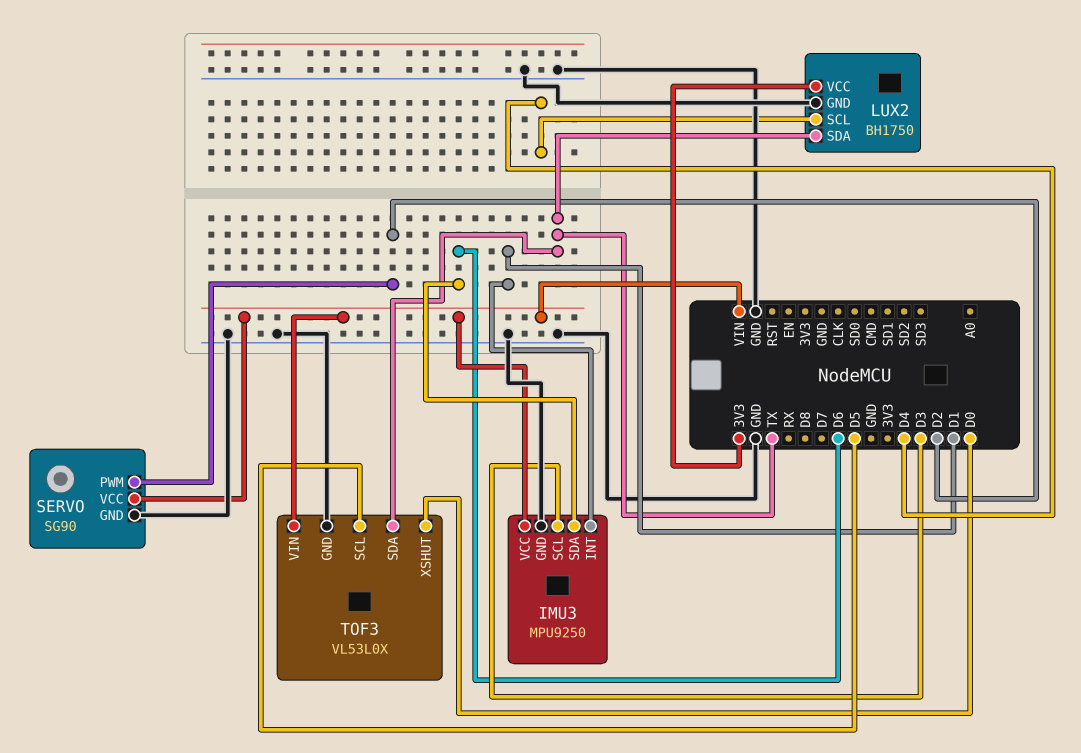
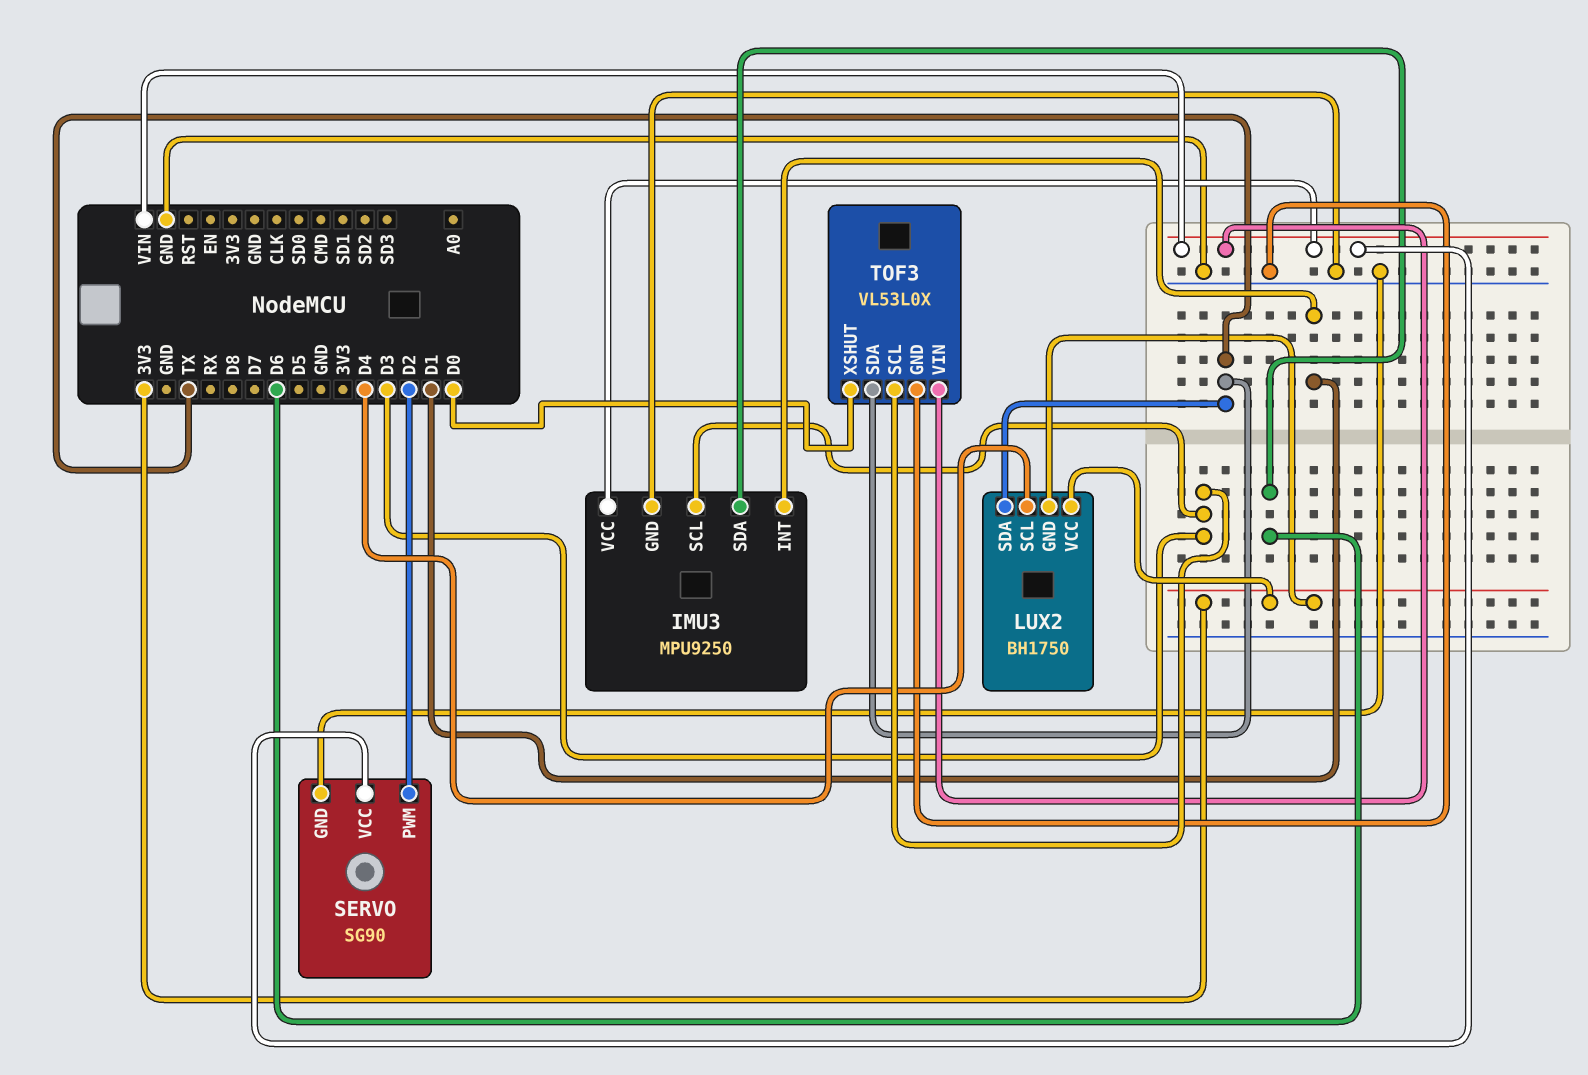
LUX2 pin GND: GND -> 3V3
TOF3 pin SCL: D5 -> D3

